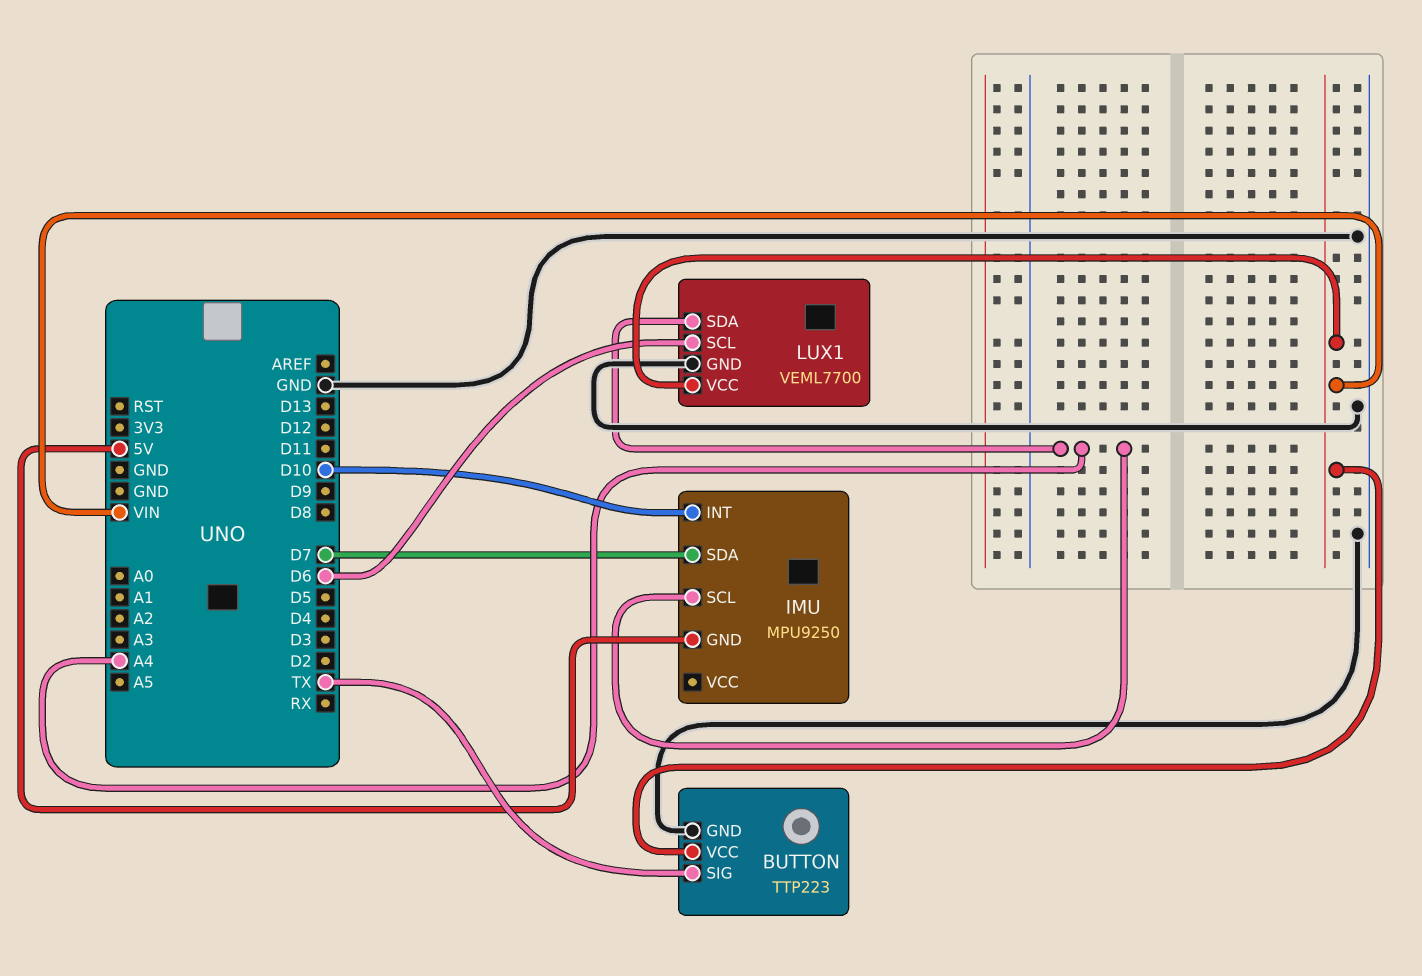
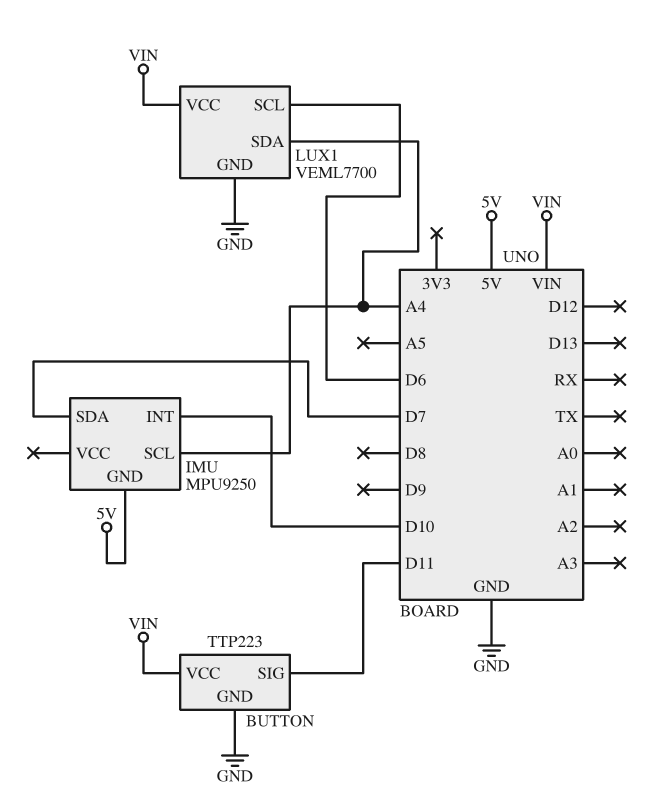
BUTTON pin SIG: TX -> D11

